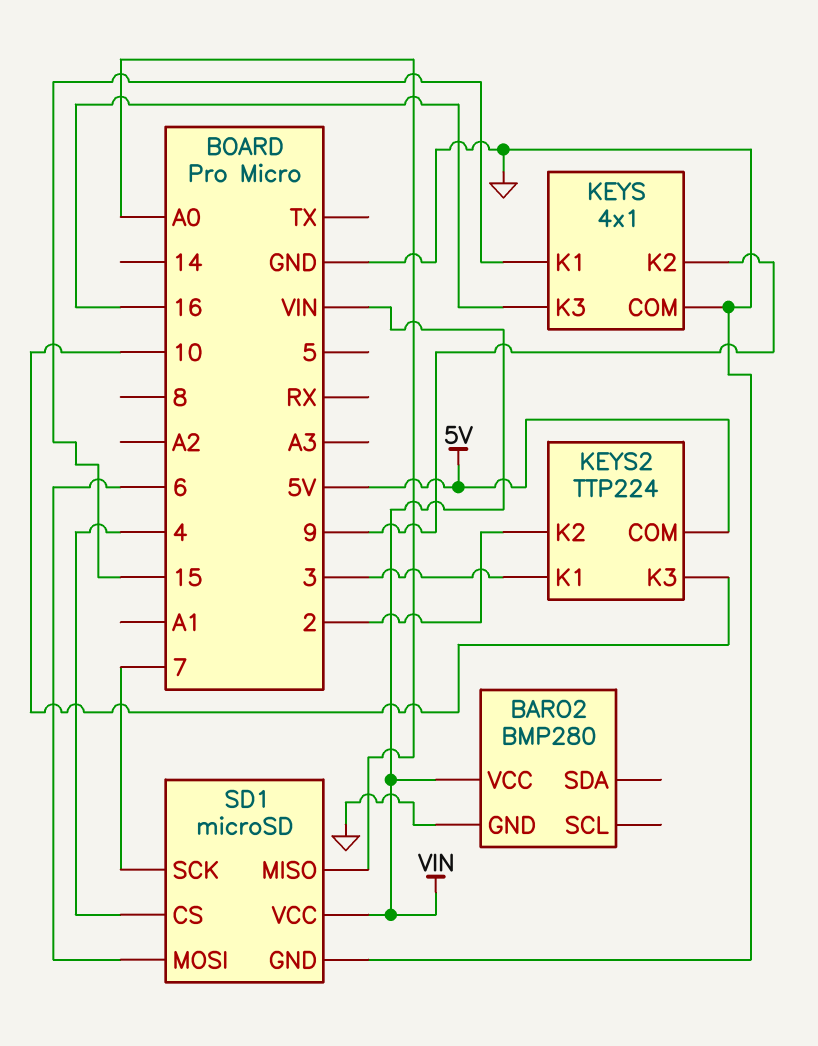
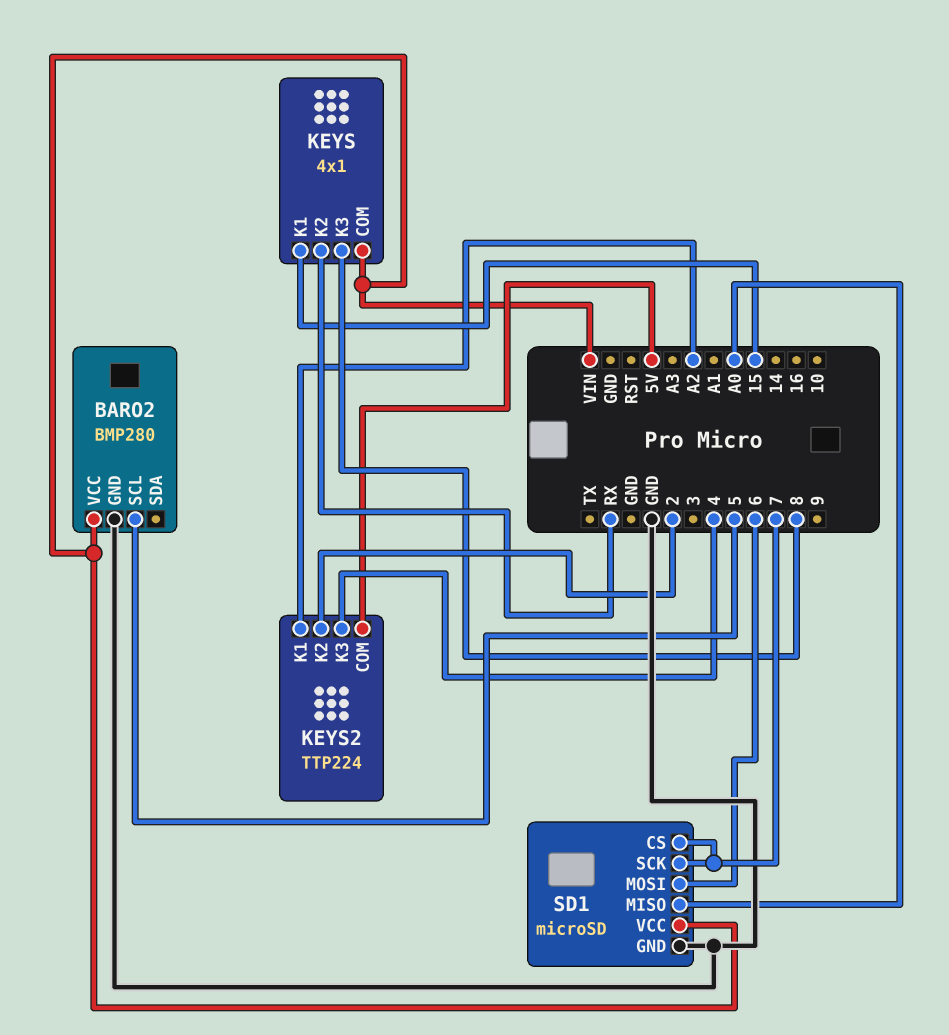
BARO2 pin SCL: none -> 5
KEYS pin COM: GND -> VIN
KEYS pin K2: 9 -> RX
KEYS pin K3: 16 -> 8
KEYS2 pin K1: 3 -> A2
KEYS2 pin K3: 10 -> 4
SD1 pin CS: 4 -> 7

